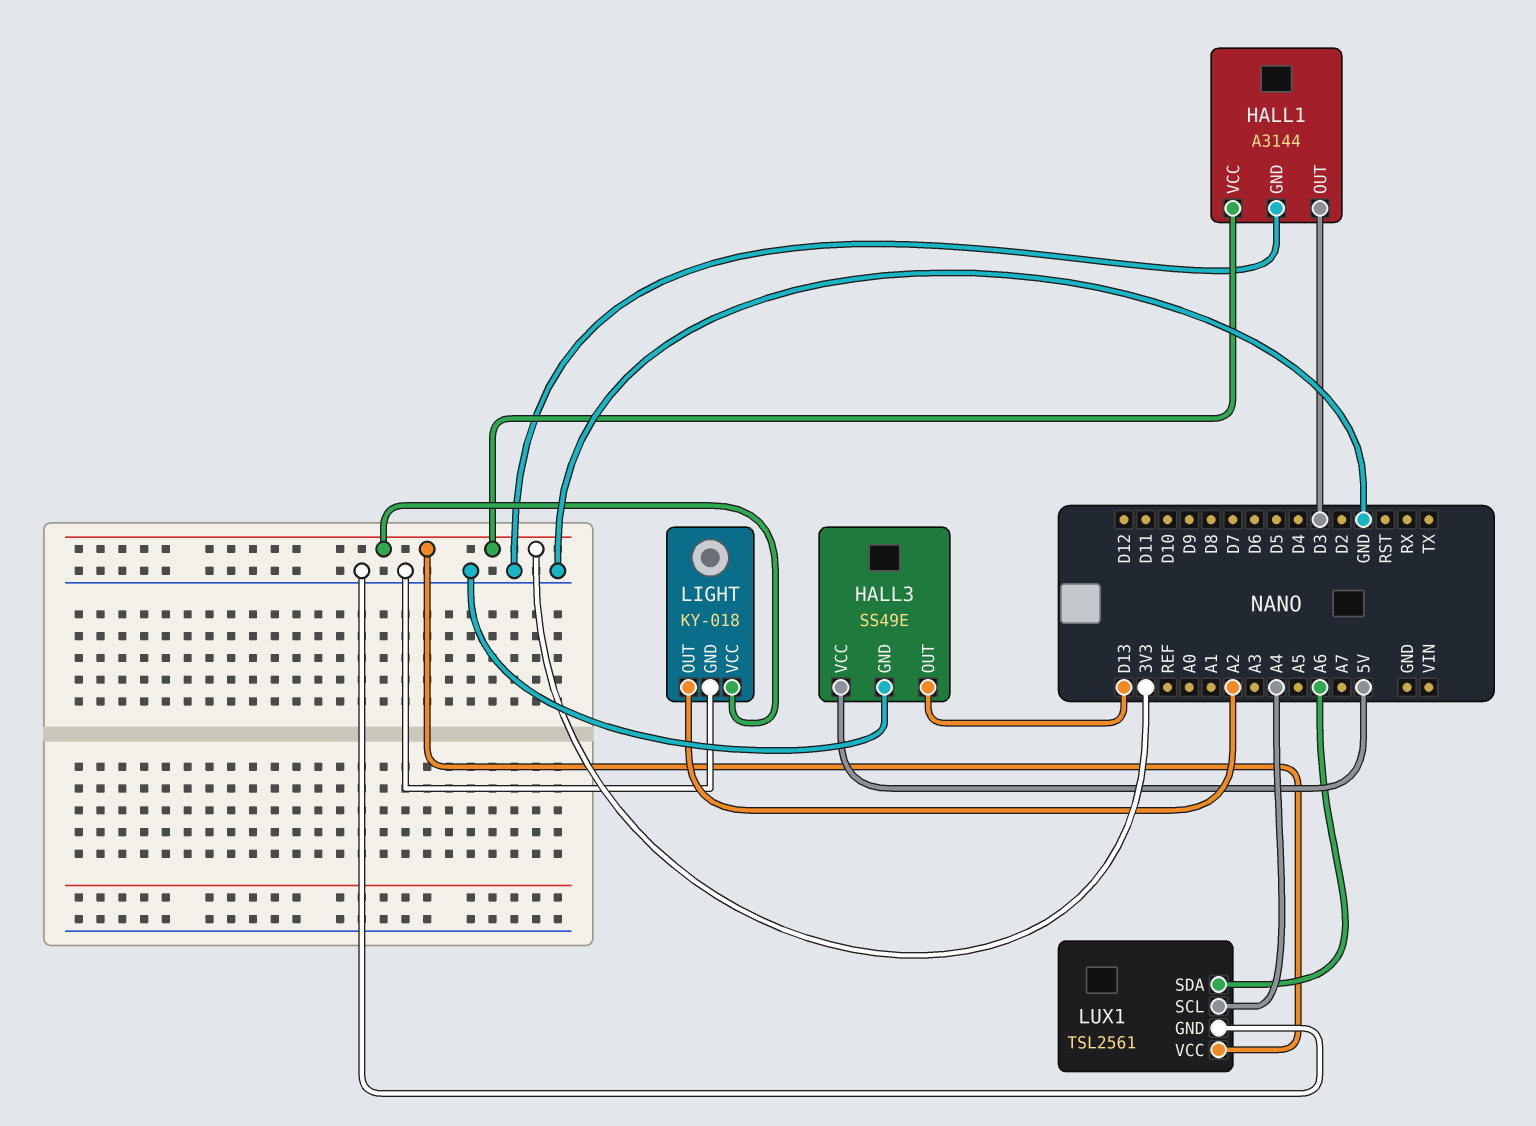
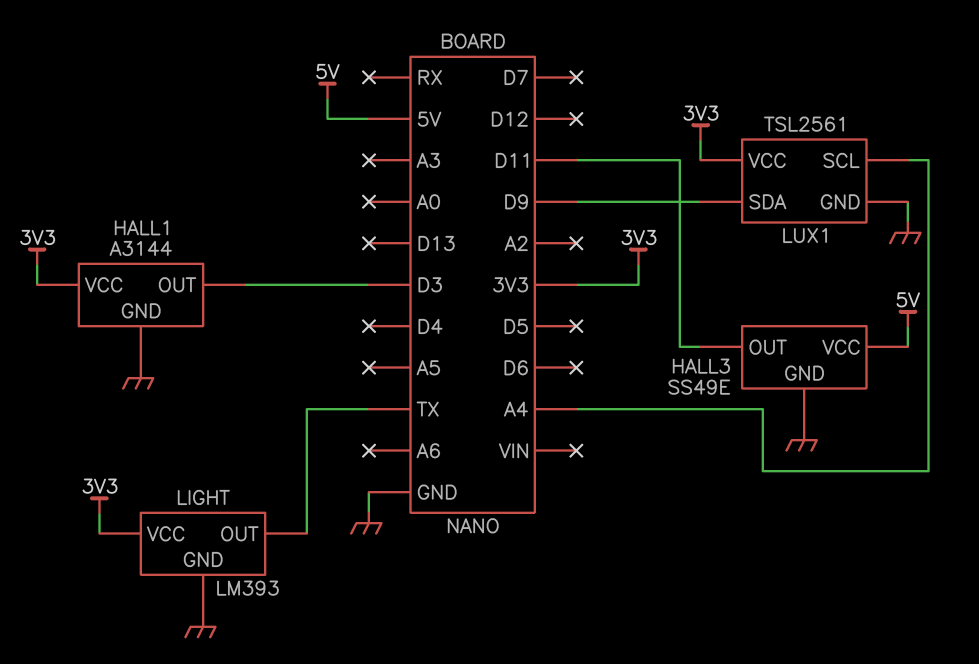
HALL3 pin OUT: D13 -> D11
LIGHT: KY-018 -> LM393
LIGHT pin OUT: A2 -> TX
LUX1 pin SDA: A6 -> D9

